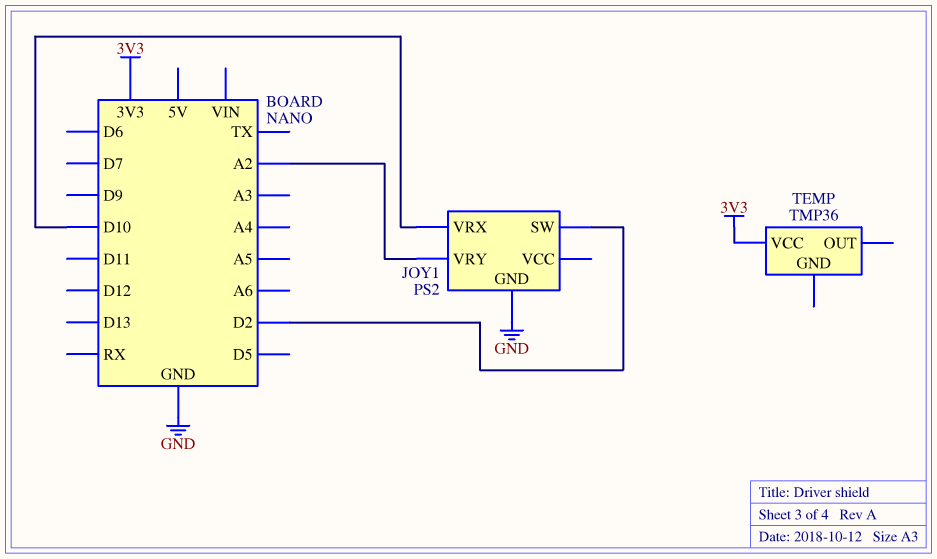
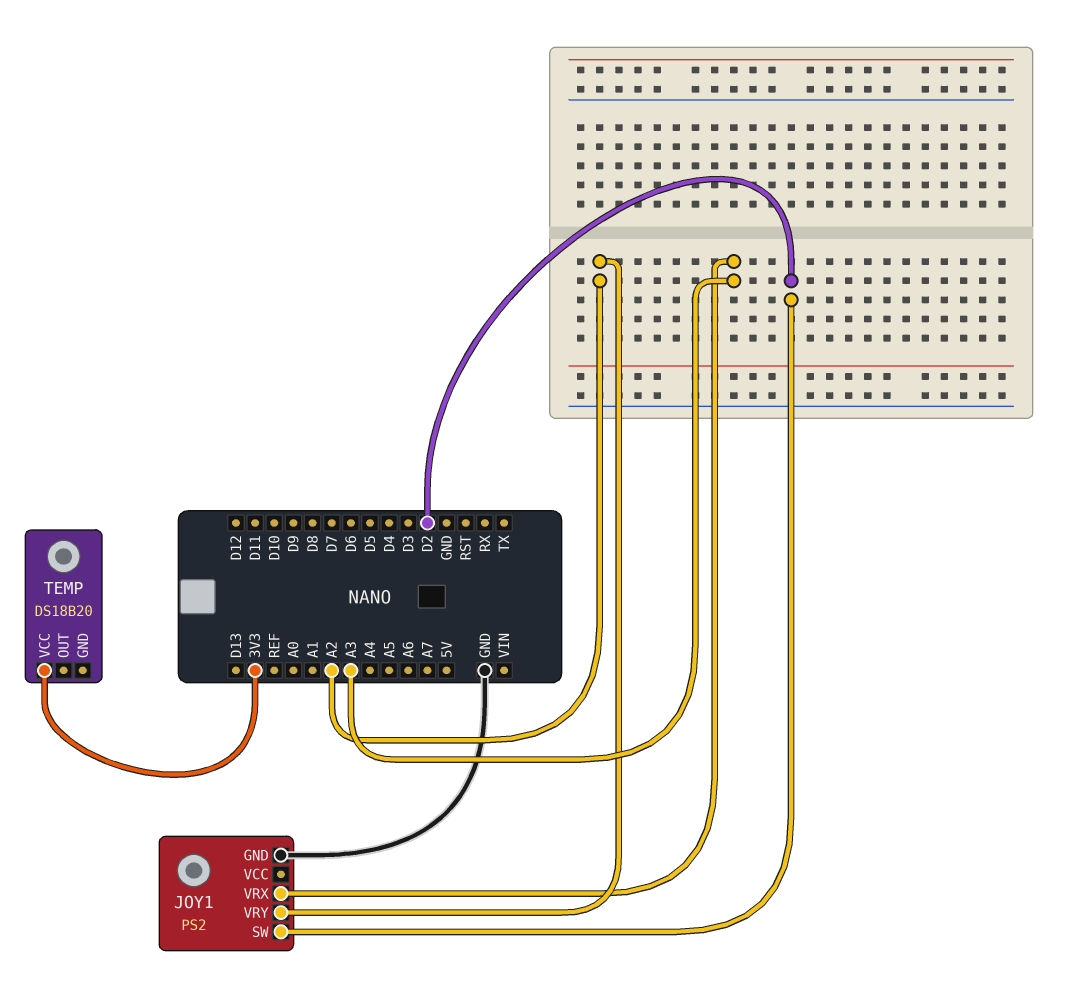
JOY1 pin VRX: D10 -> A3
TEMP: TMP36 -> DS18B20

